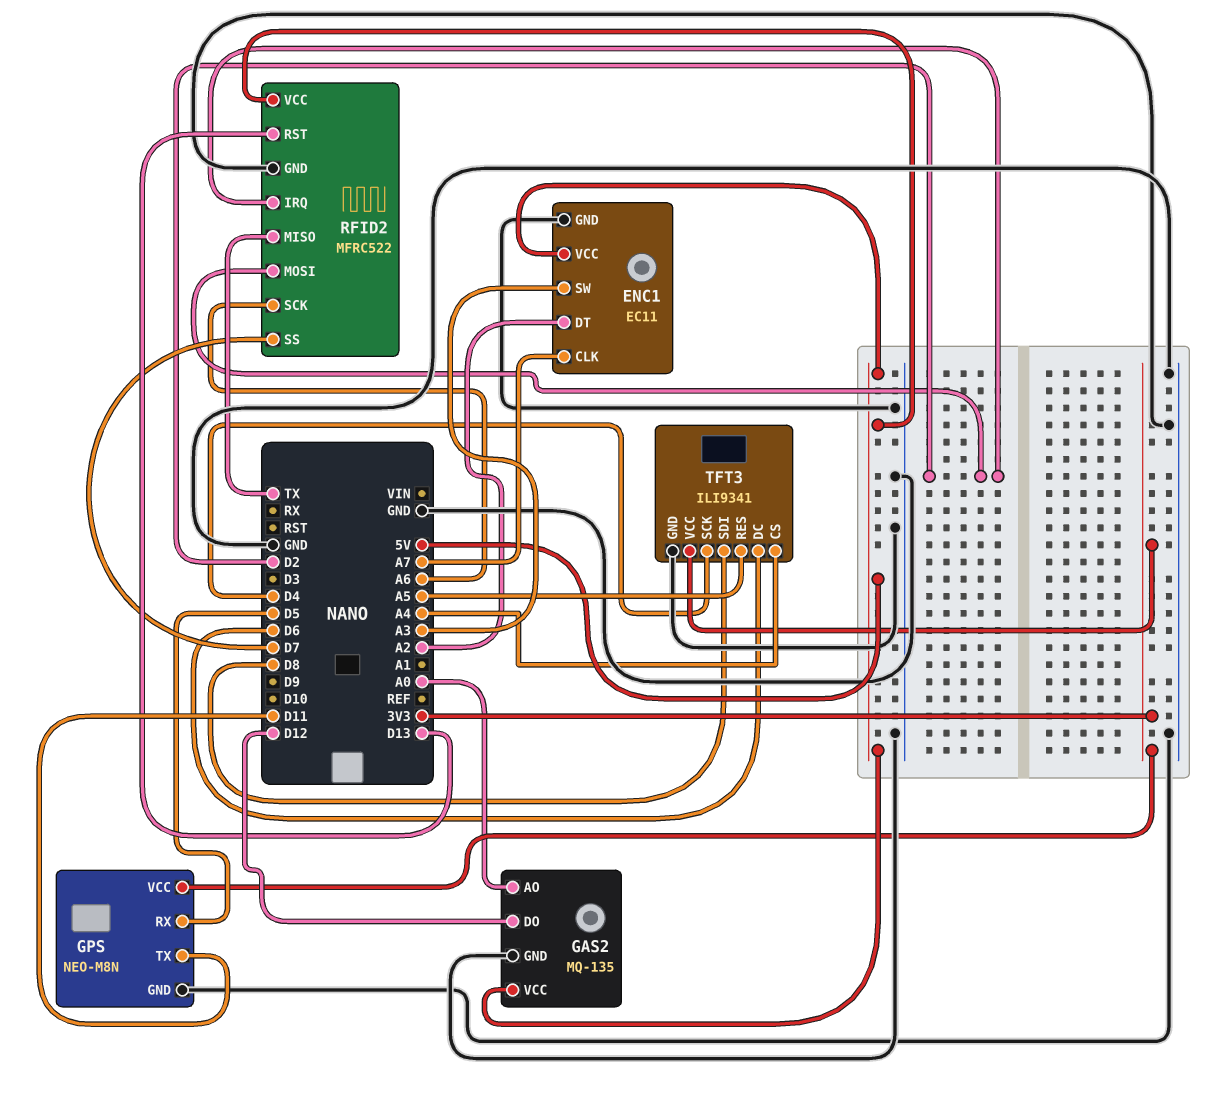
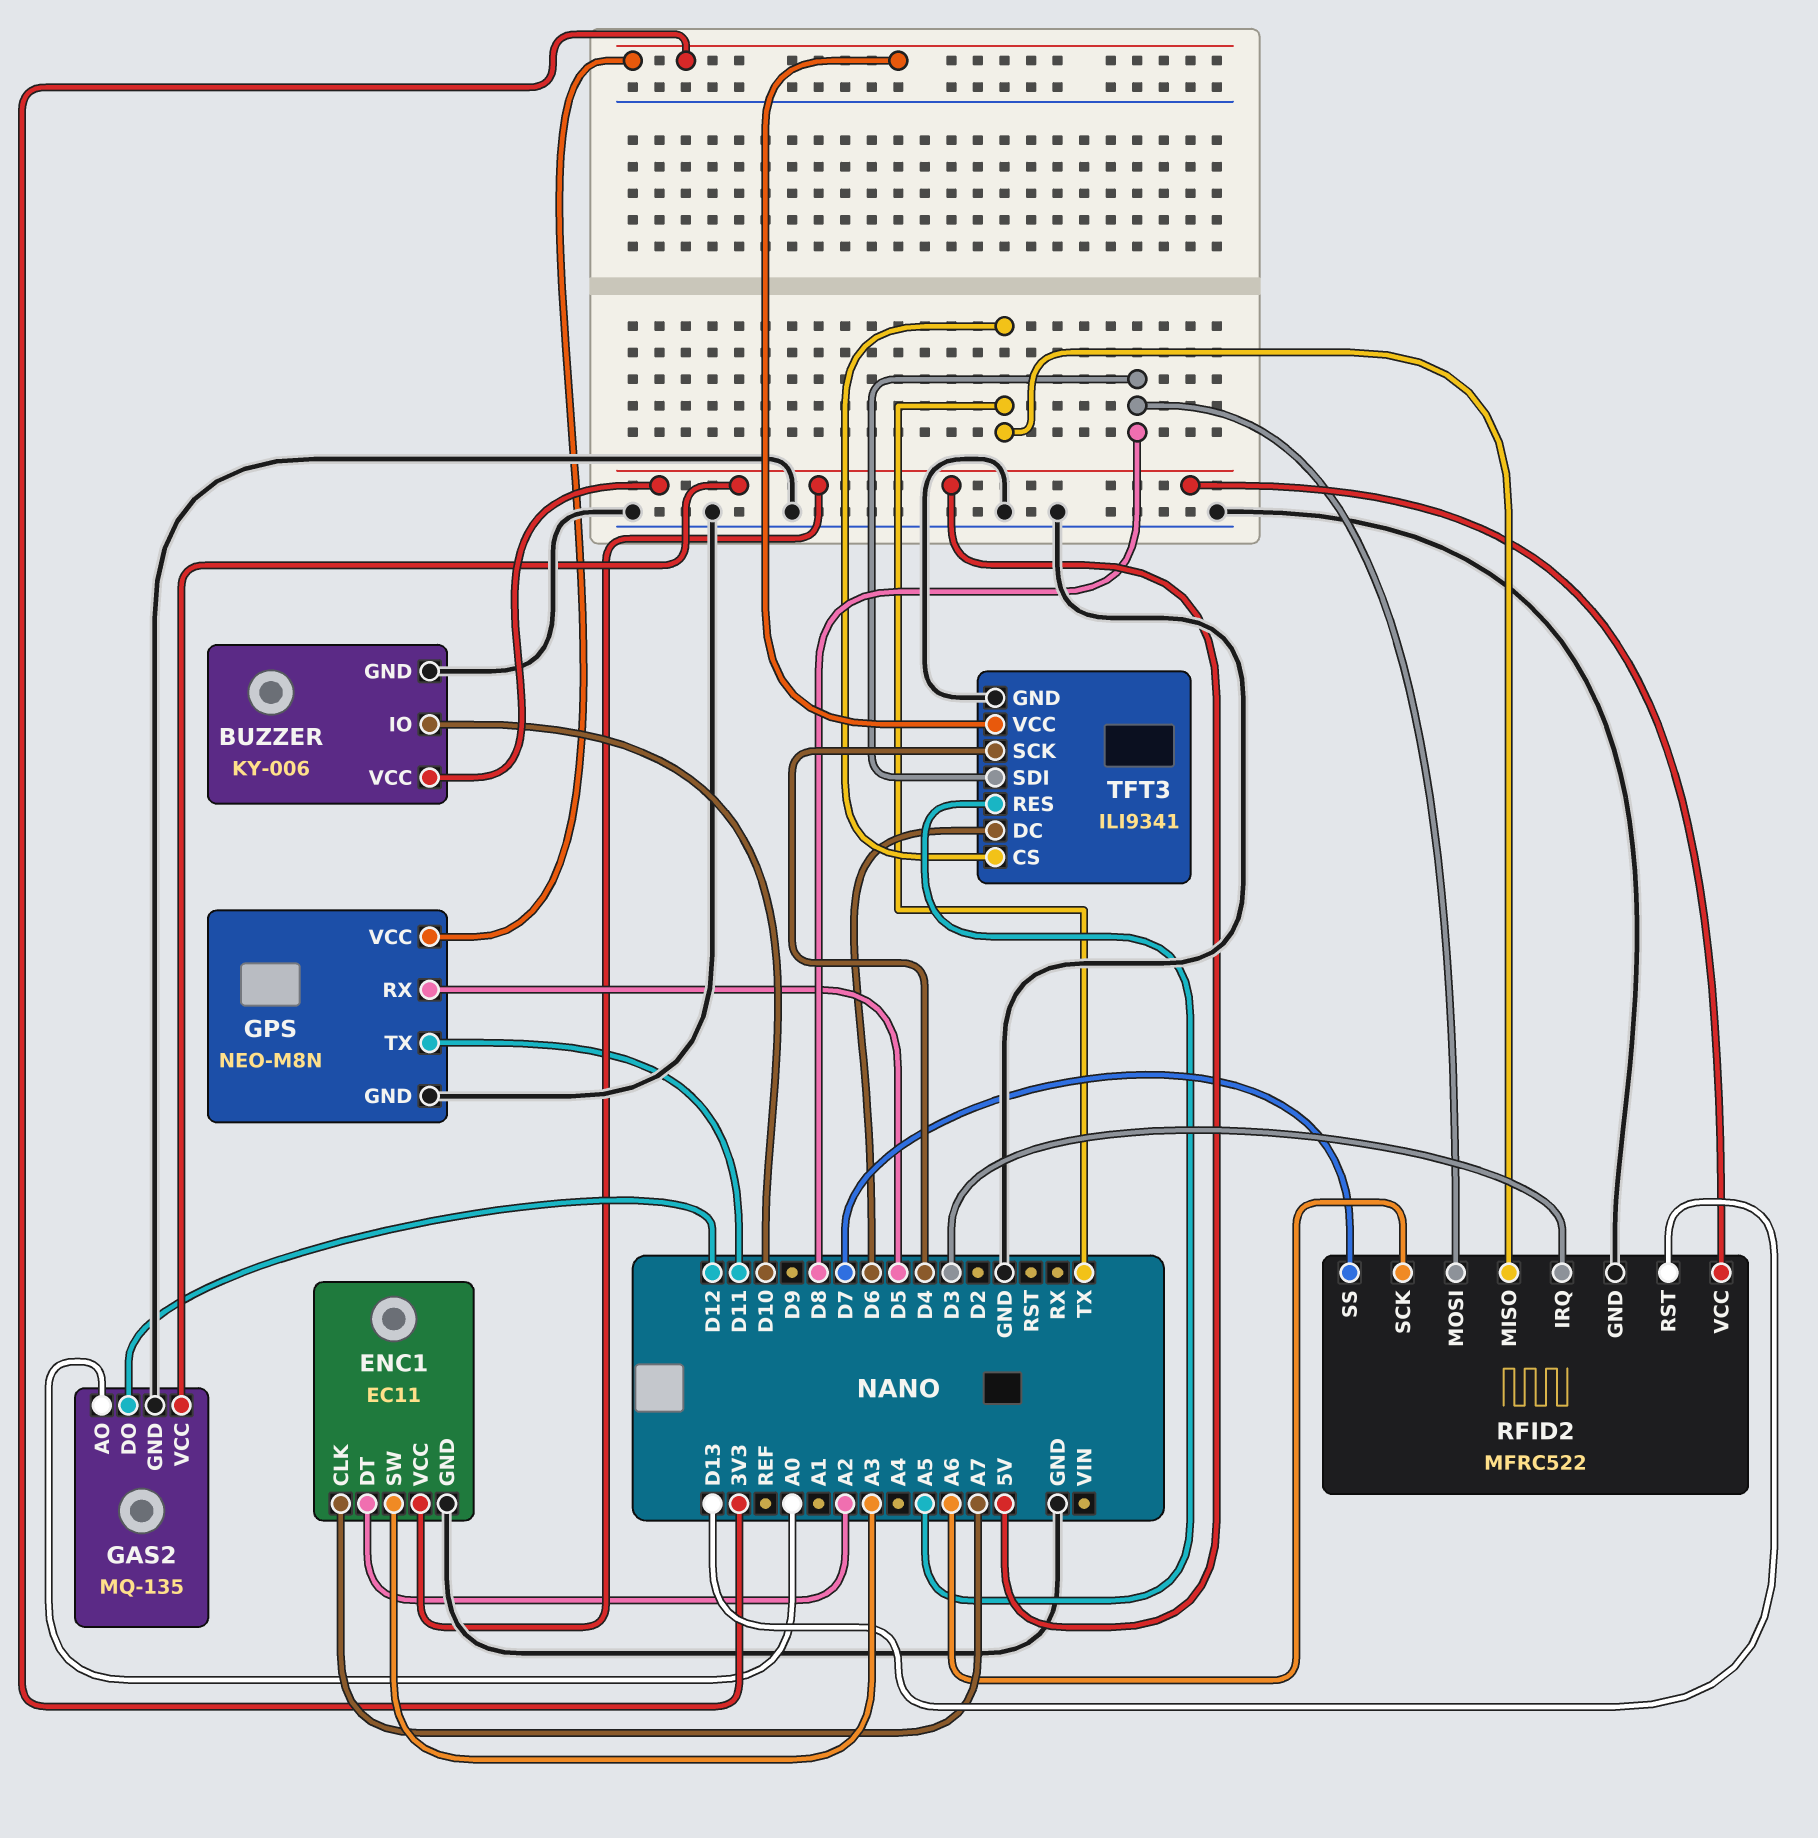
BUZZER: none -> KY-006
BUZZER pin GND: none -> GND
BUZZER pin IO: none -> D10
BUZZER pin VCC: none -> 5V
RFID2 pin IRQ: D2 -> D3
RFID2 pin MOSI: D2 -> D8
TFT3 pin CS: A4 -> TX

